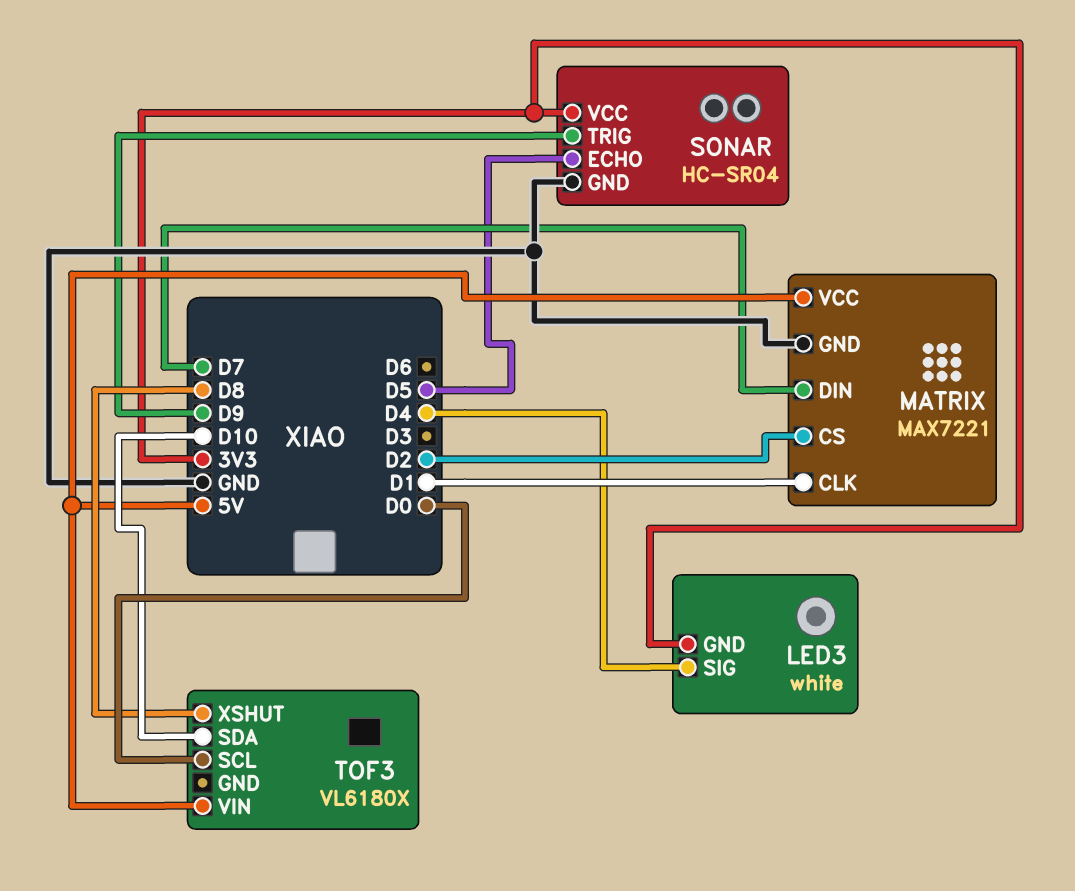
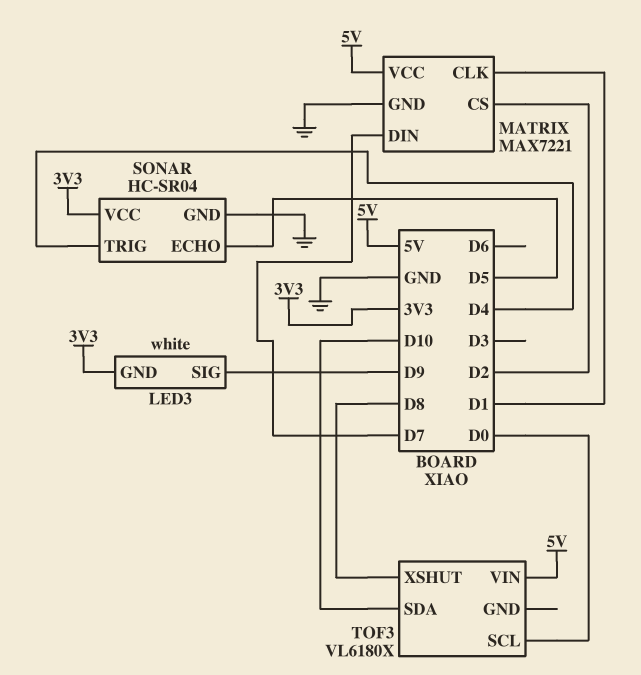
LED3 pin SIG: D4 -> D9
SONAR pin TRIG: D9 -> D4

